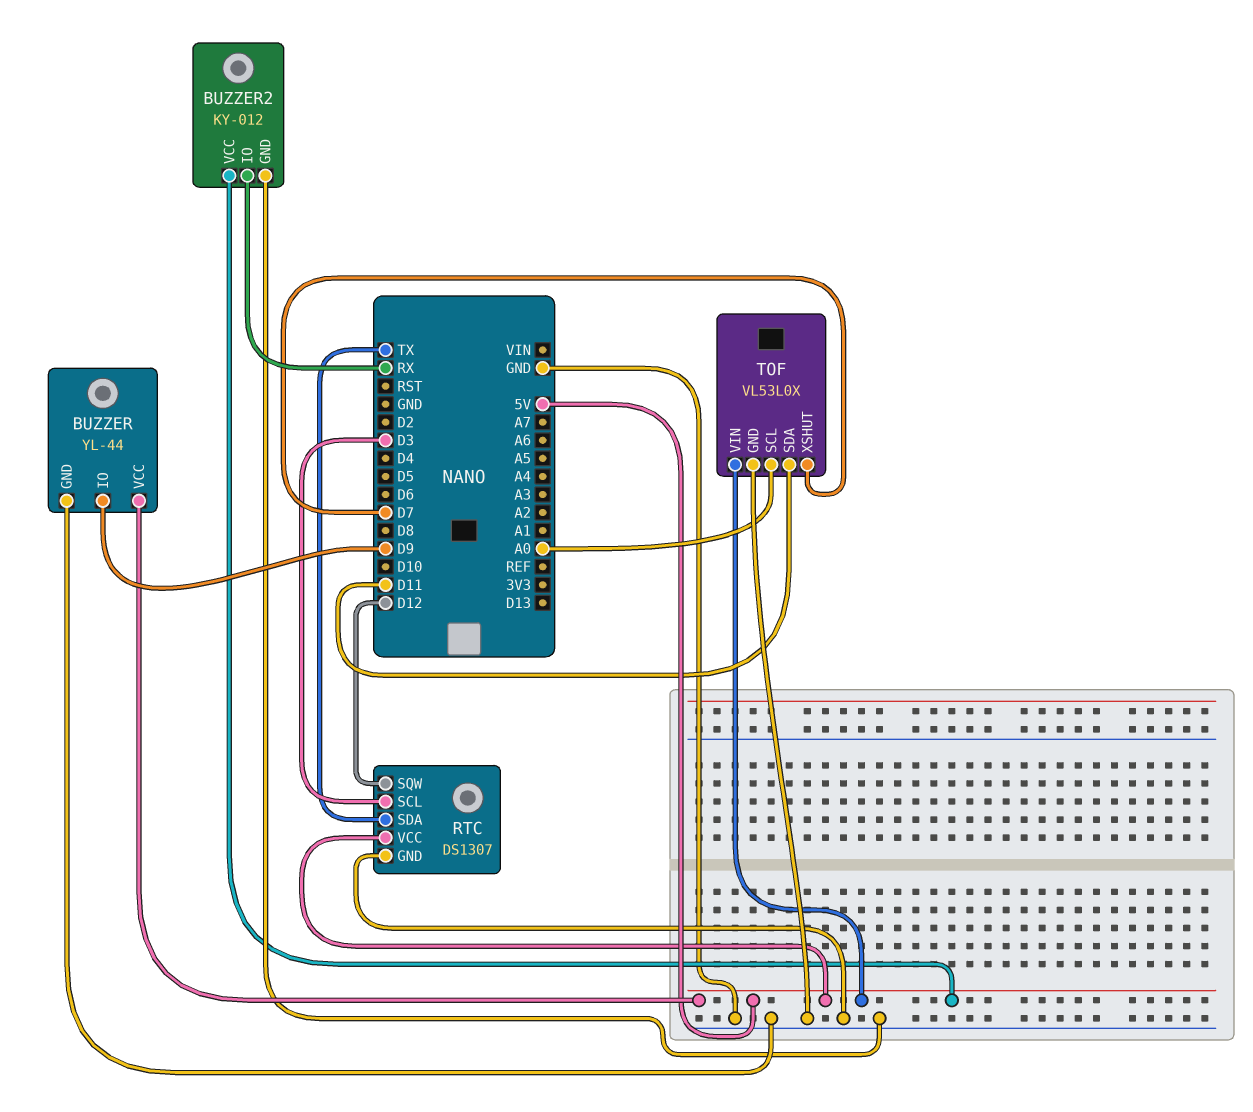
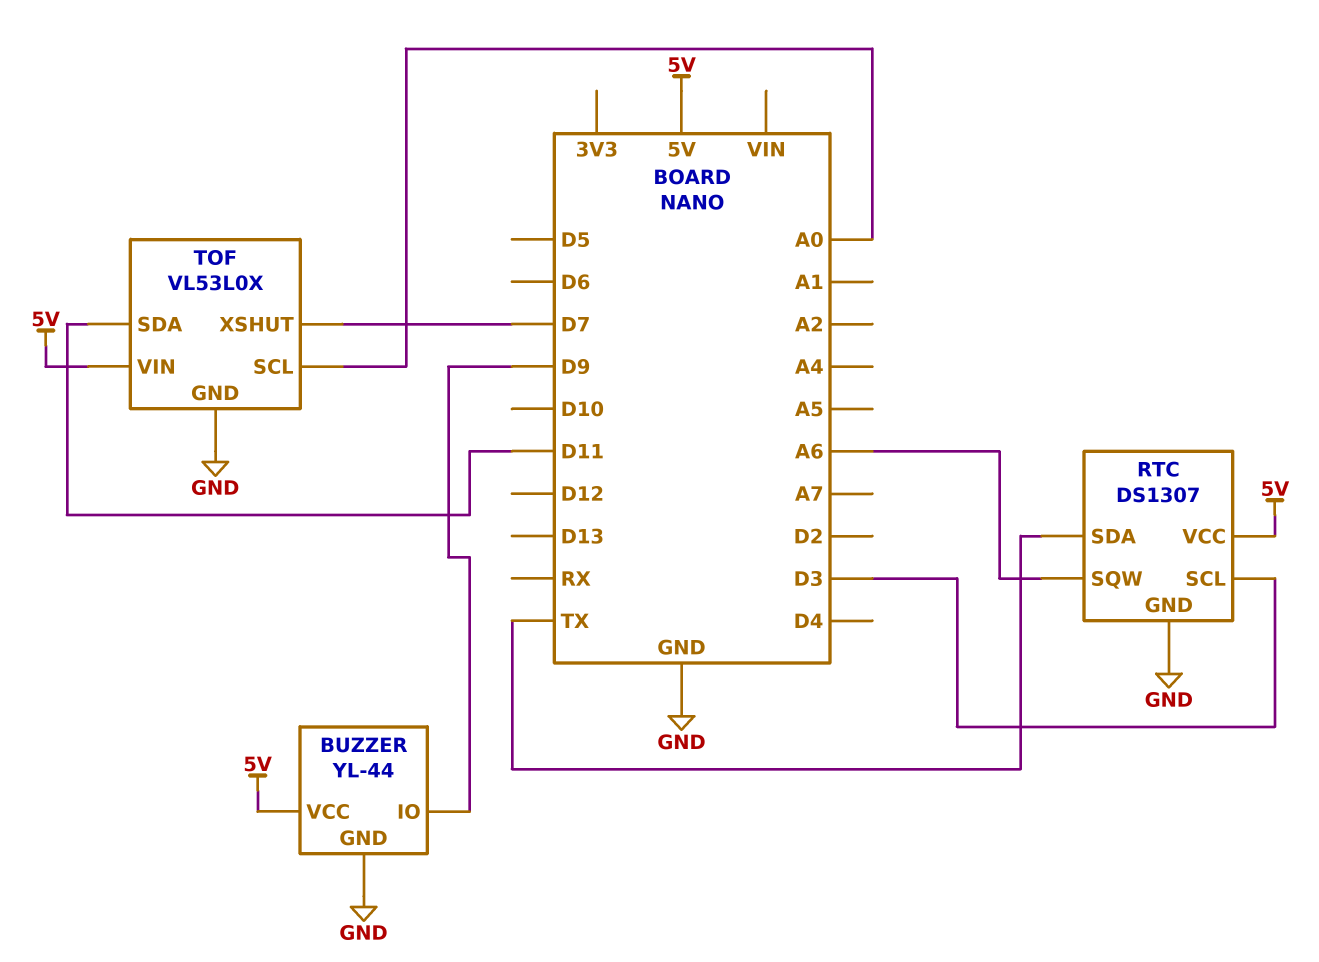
BUZZER2: KY-012 -> none
BUZZER2 pin GND: GND -> none
BUZZER2 pin IO: RX -> none
BUZZER2 pin VCC: 5V -> none
RTC pin SQW: D12 -> A6

